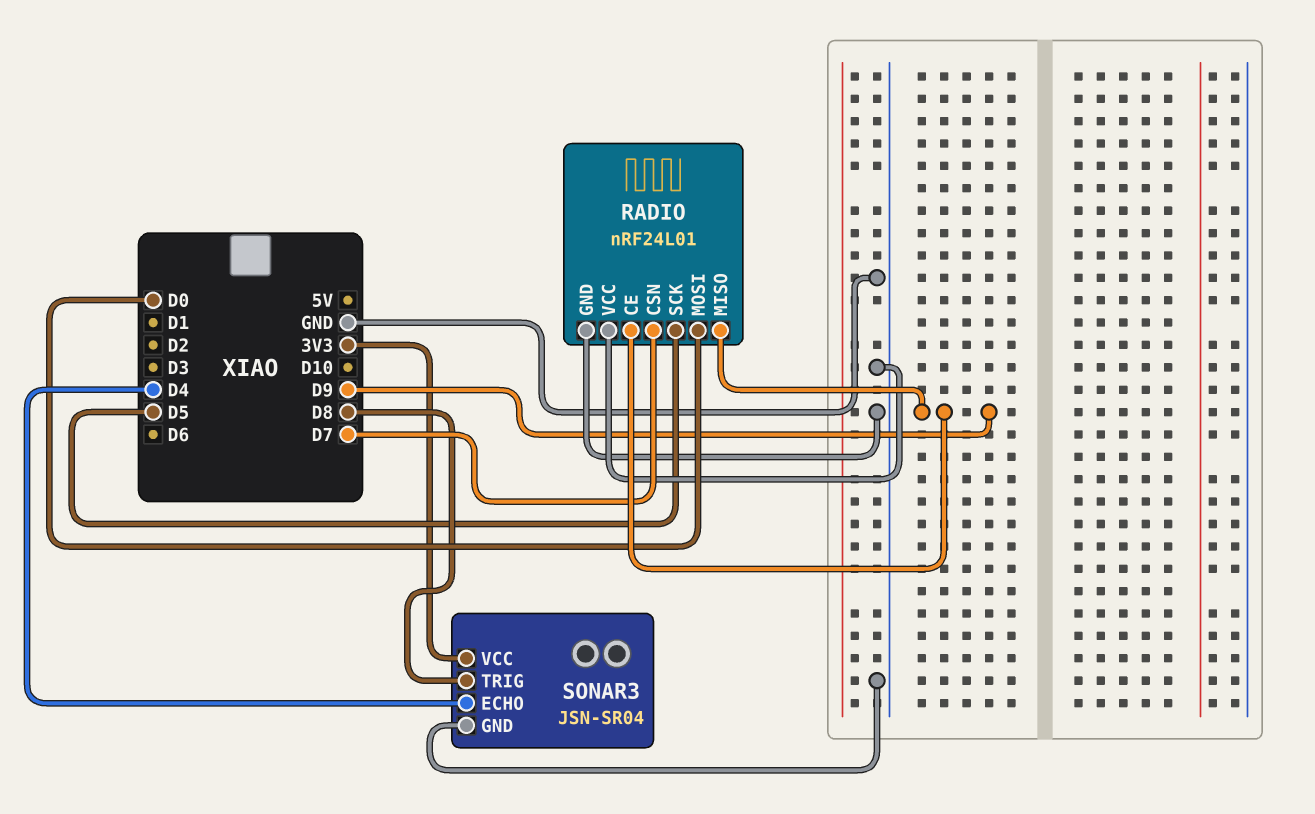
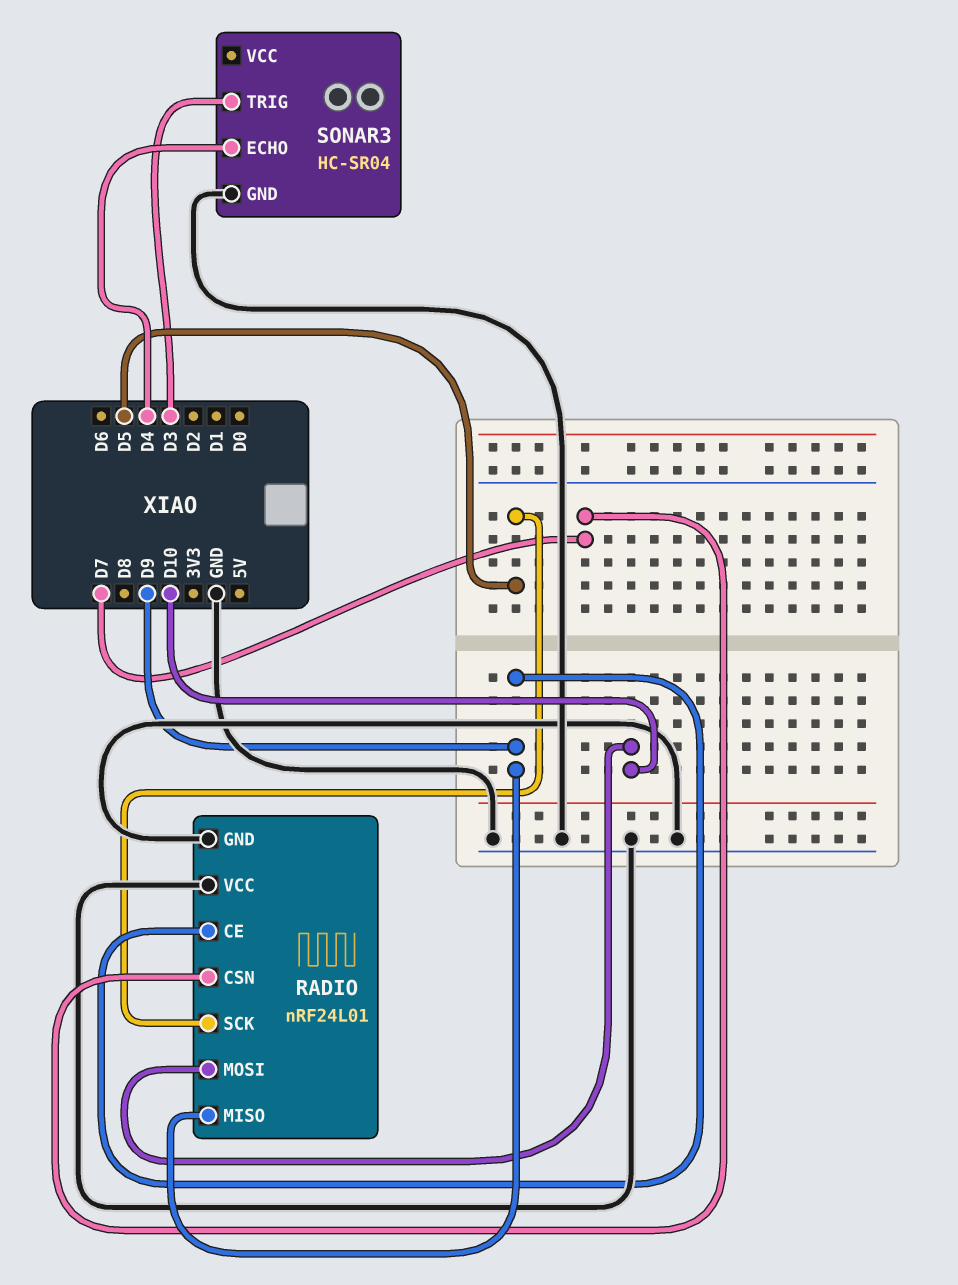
RADIO pin MOSI: D0 -> D10
SONAR3: JSN-SR04 -> HC-SR04
SONAR3 pin TRIG: D8 -> D3
SONAR3 pin VCC: 3V3 -> none

